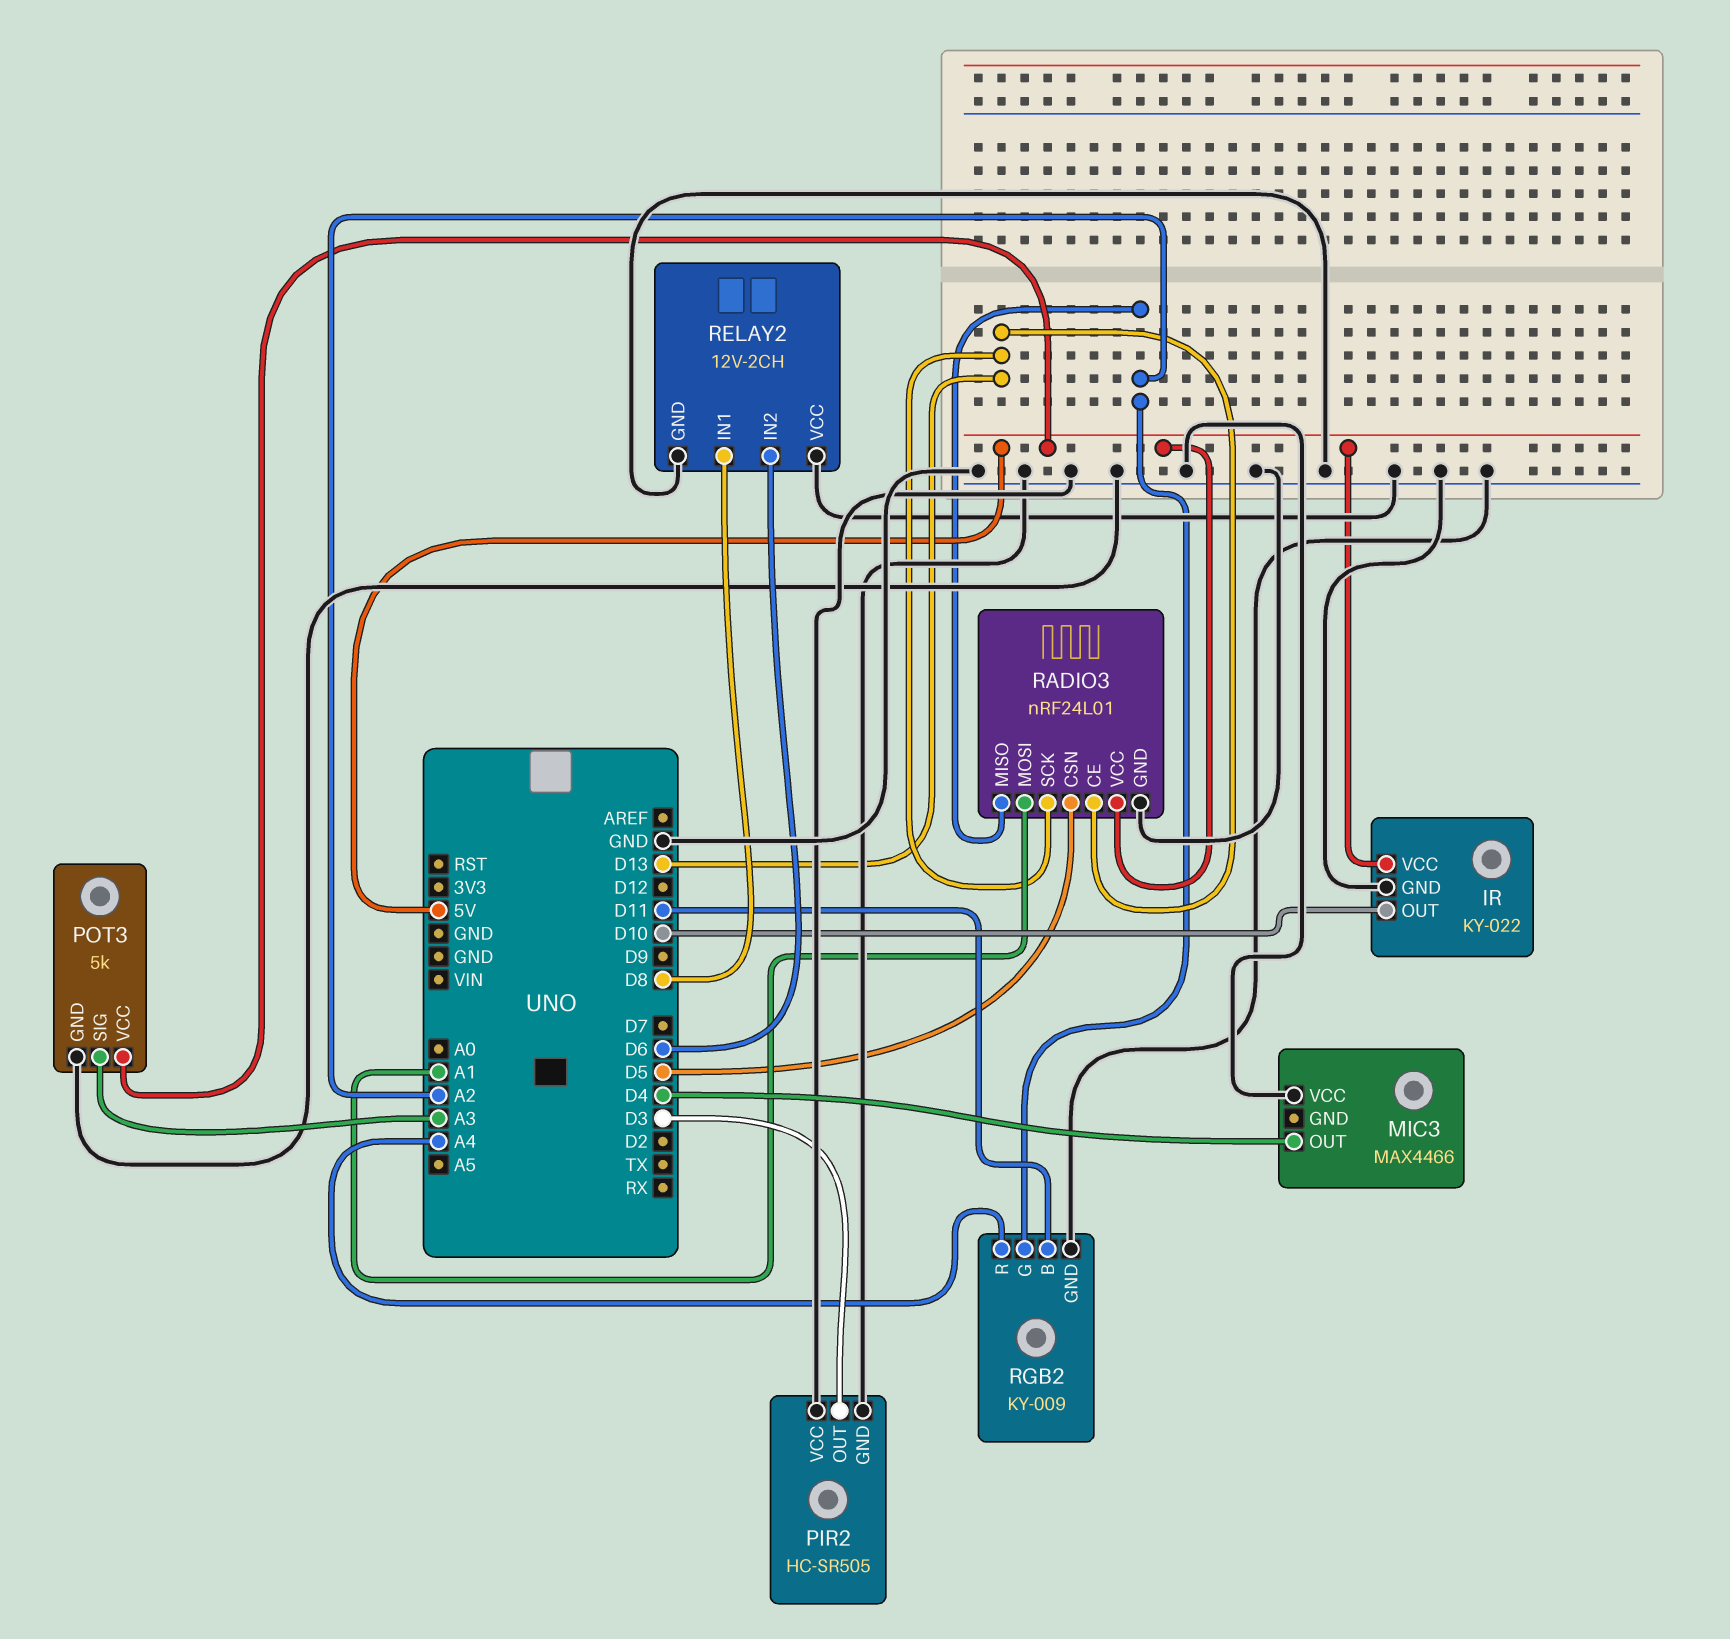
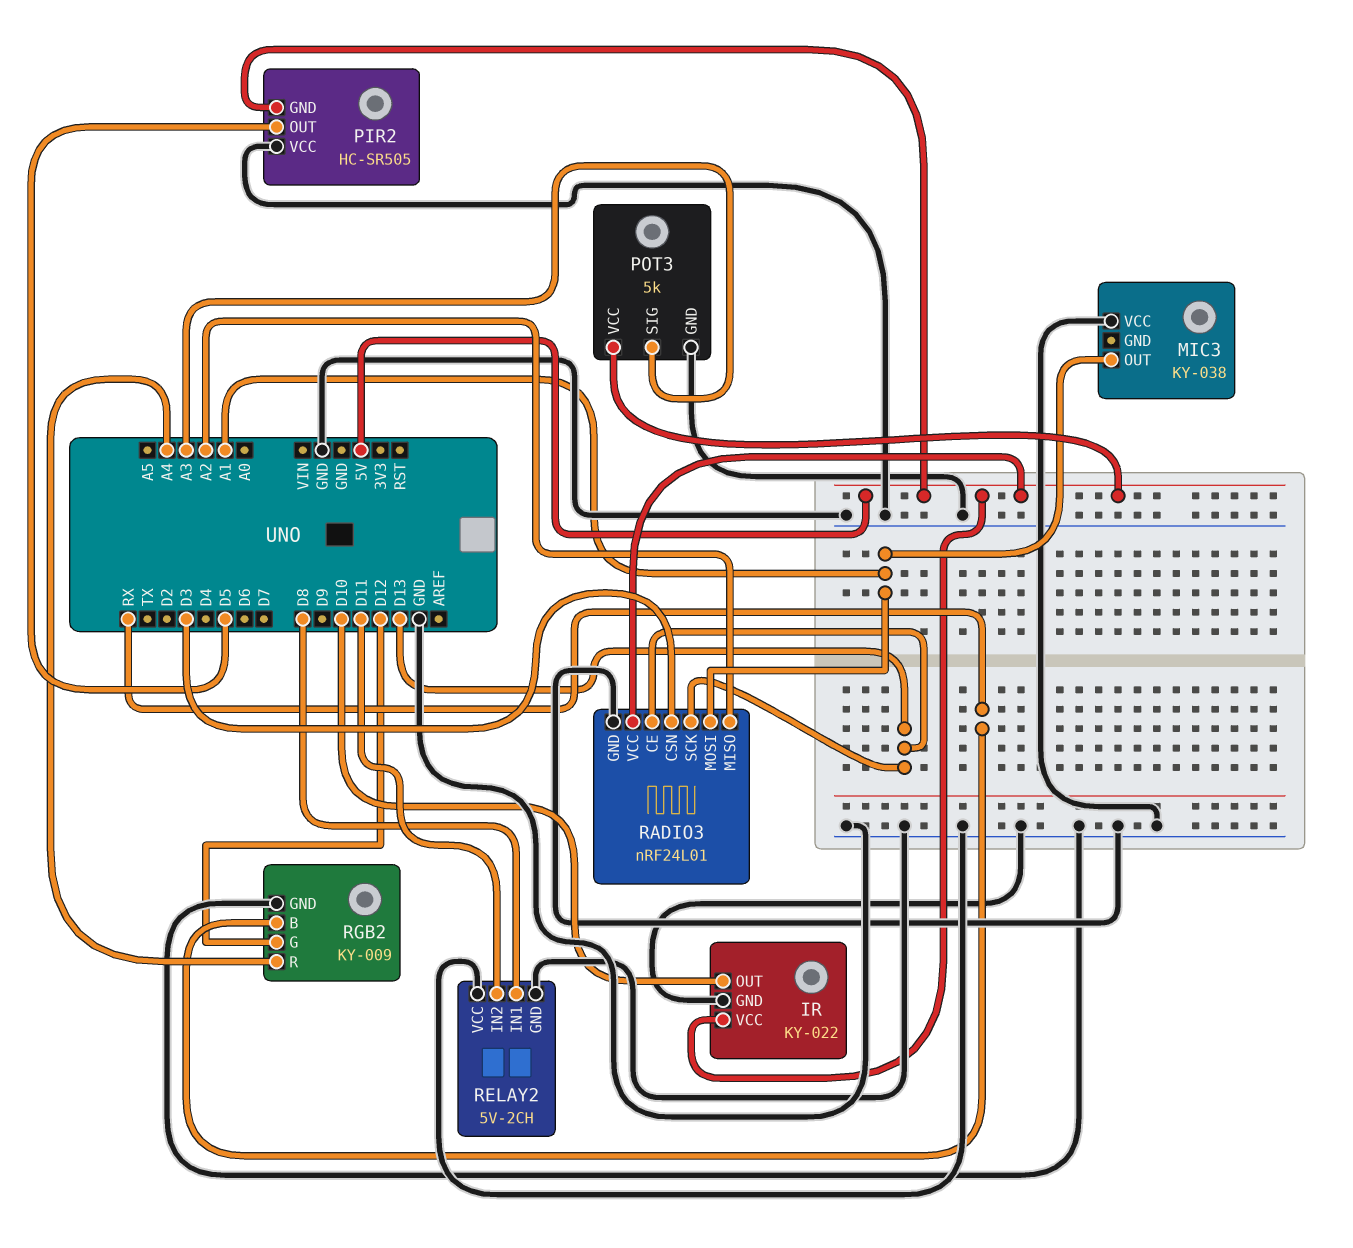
MIC3: MAX4466 -> KY-038
MIC3 pin OUT: D4 -> A1
PIR2 pin GND: GND -> 5V
PIR2 pin OUT: D3 -> D5
RADIO3 pin CSN: D5 -> D3
RELAY2: 12V-2CH -> 5V-2CH
RELAY2 pin IN2: D6 -> D11
RGB2 pin B: D11 -> RX
RGB2 pin G: A2 -> D12

